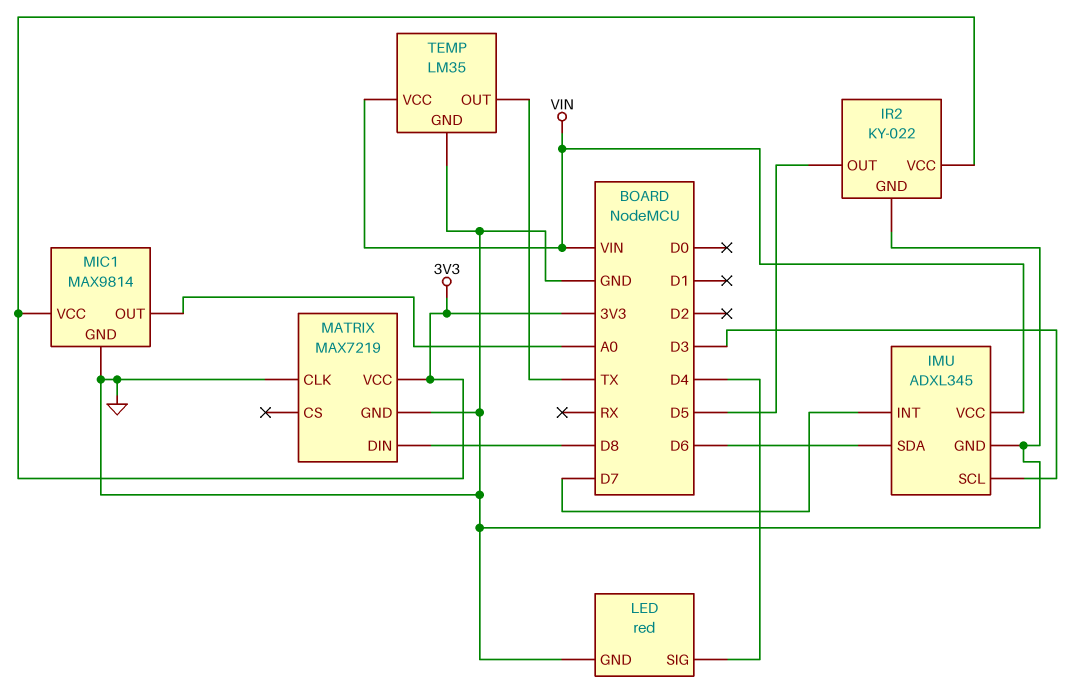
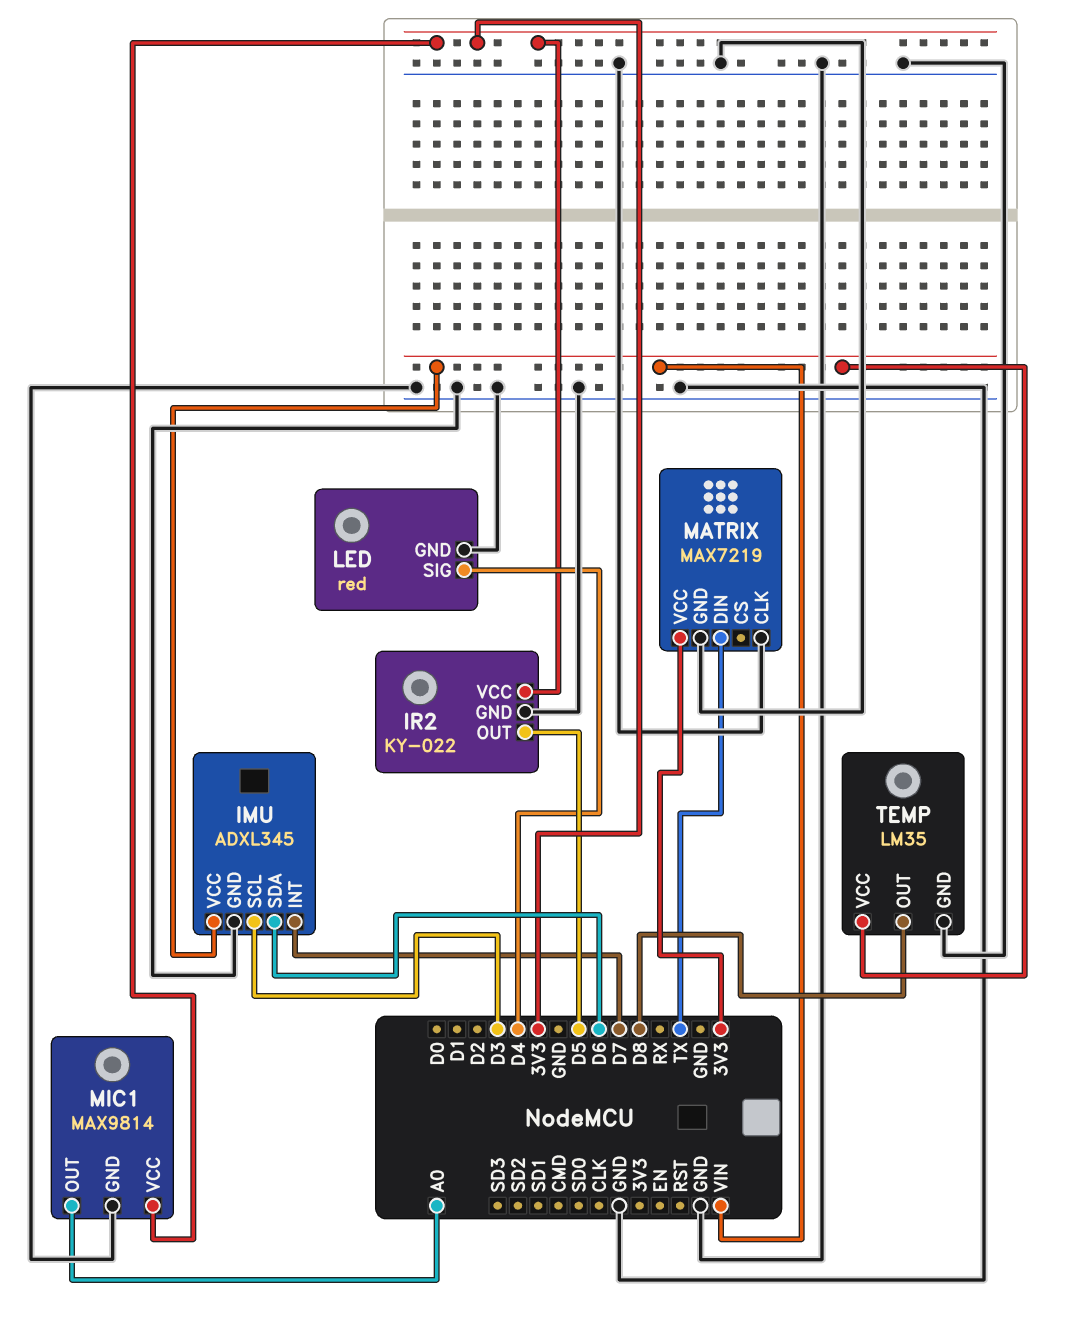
MATRIX pin DIN: D8 -> TX
TEMP pin OUT: TX -> D8

